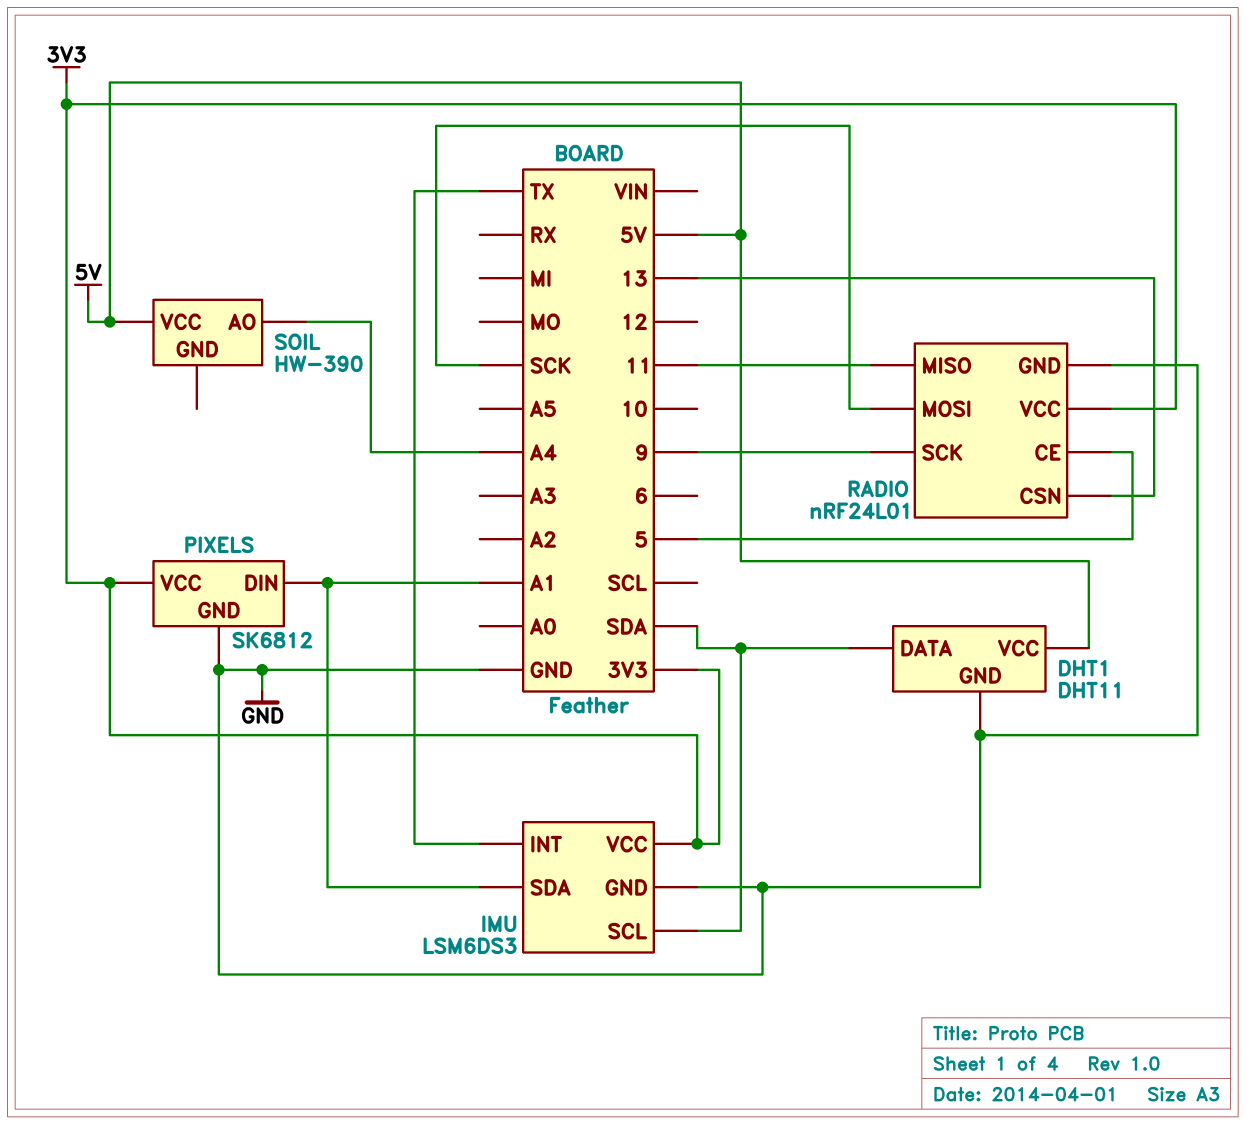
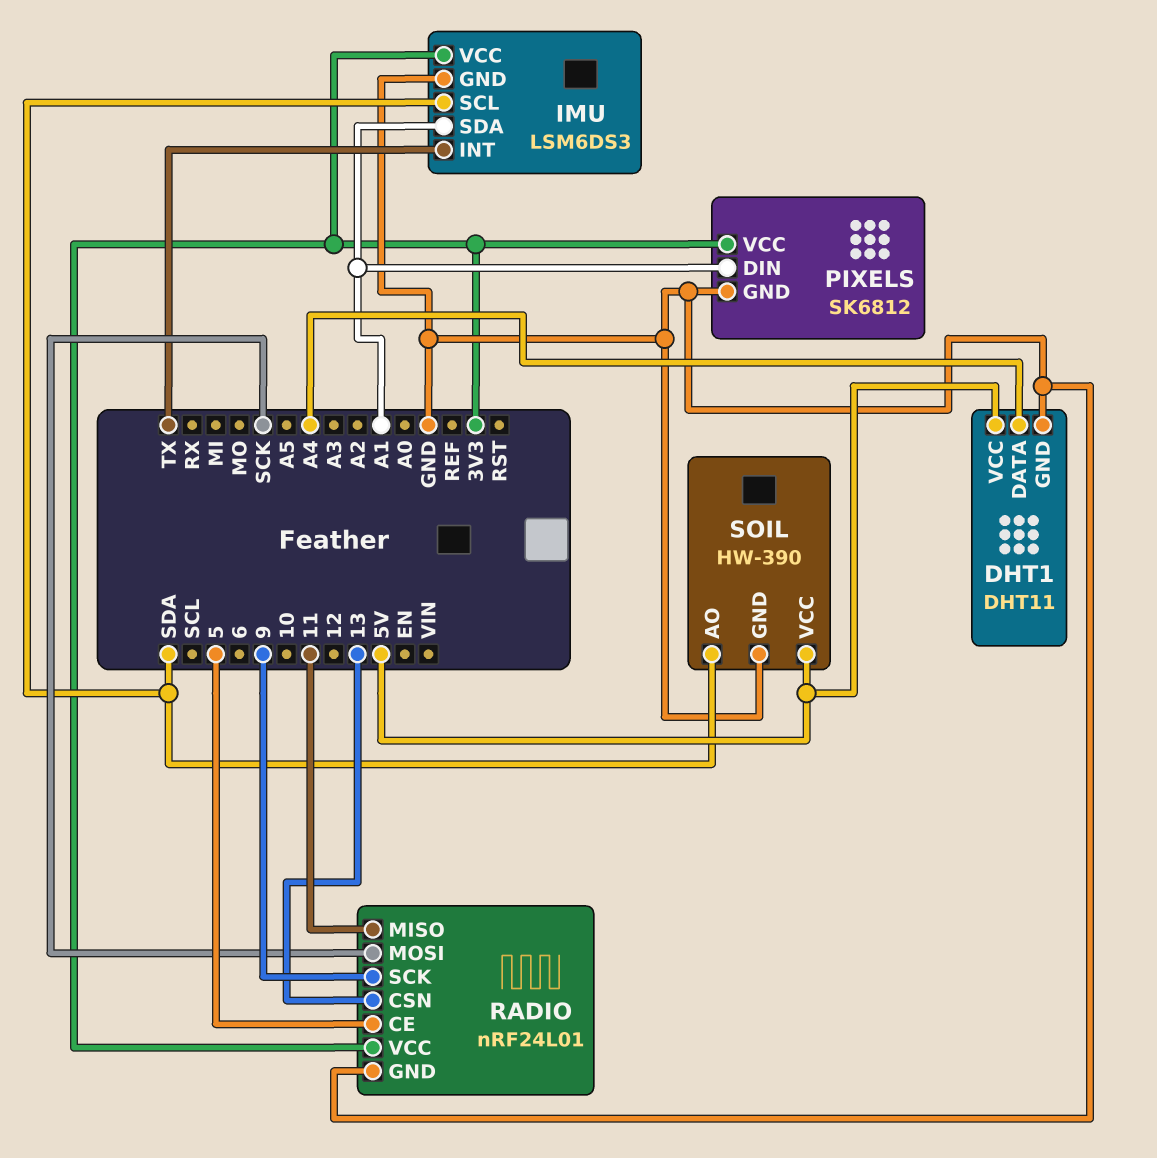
DHT1 pin DATA: SDA -> A4
SOIL pin AO: A4 -> SDA
SOIL pin GND: none -> GND

